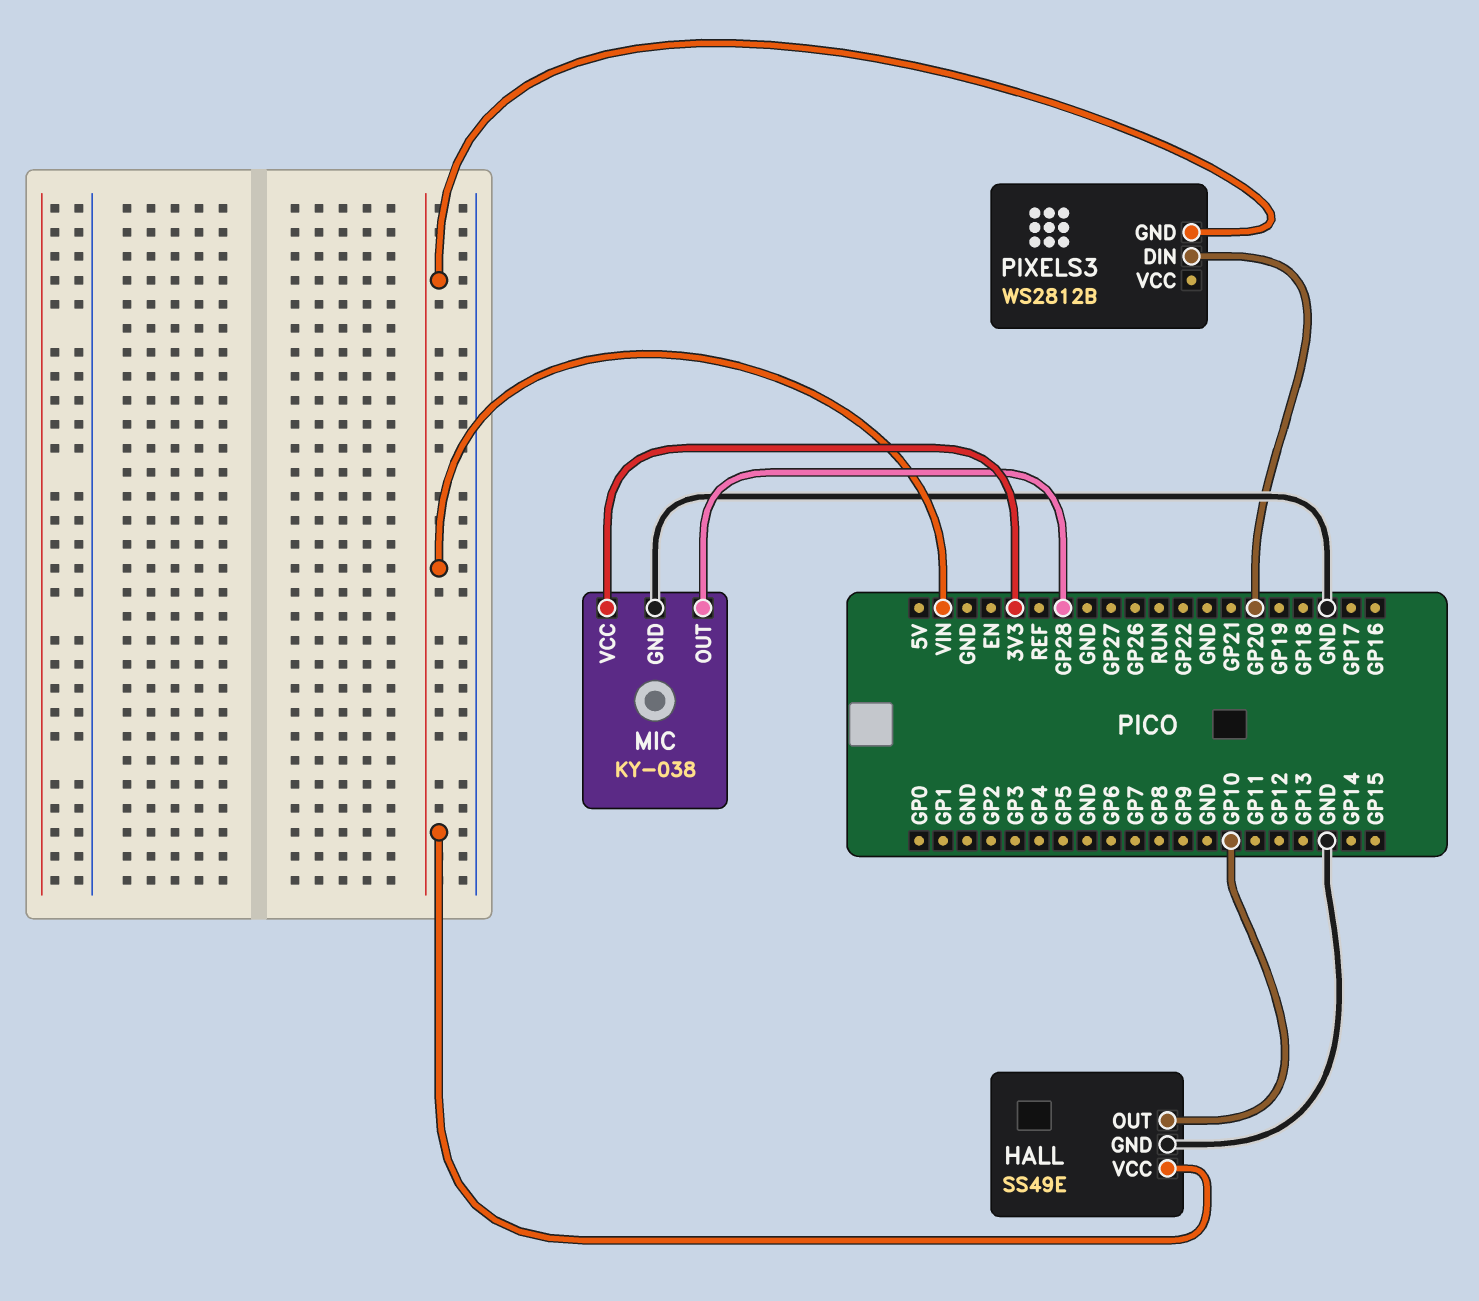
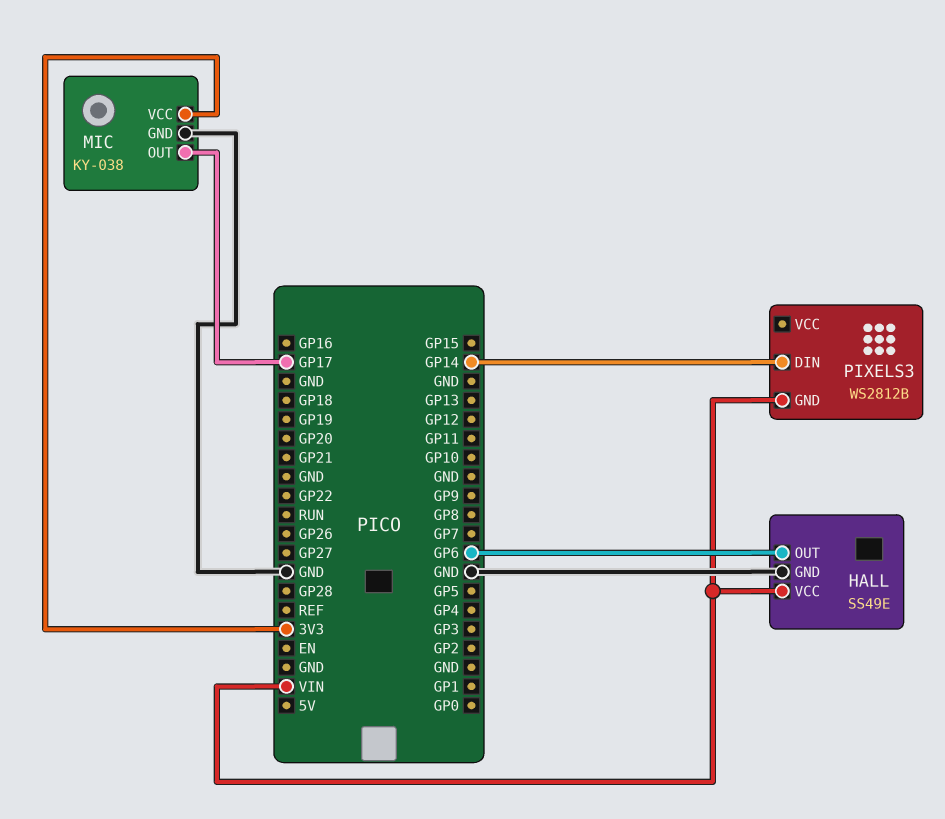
HALL pin OUT: GP10 -> GP6
MIC pin OUT: GP28 -> GP17
PIXELS3 pin DIN: GP20 -> GP14

